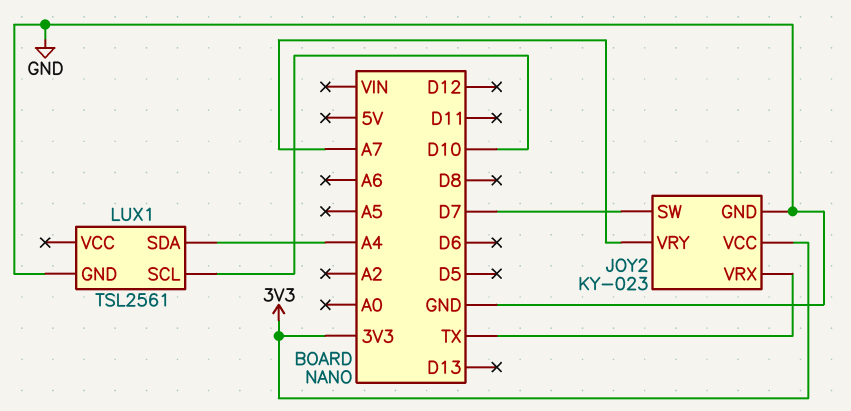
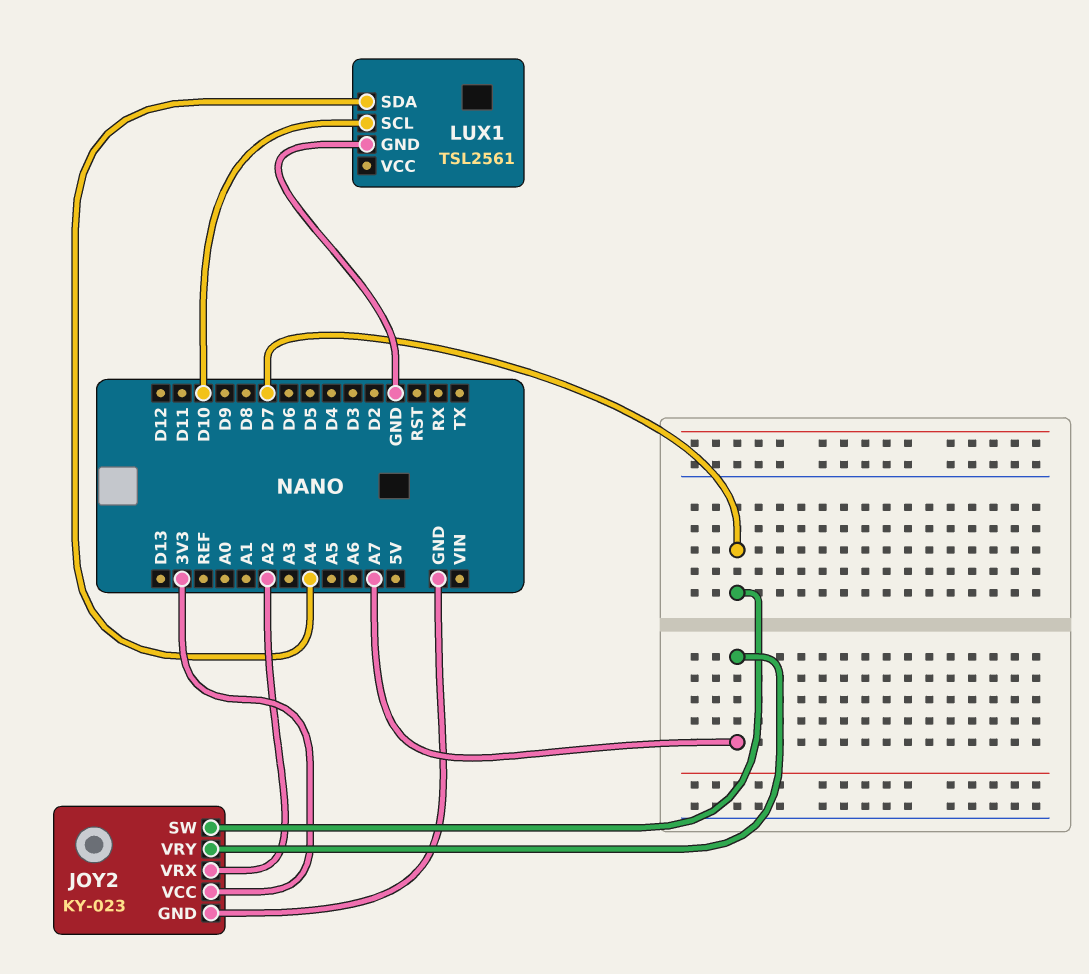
JOY2 pin VRX: TX -> A2

